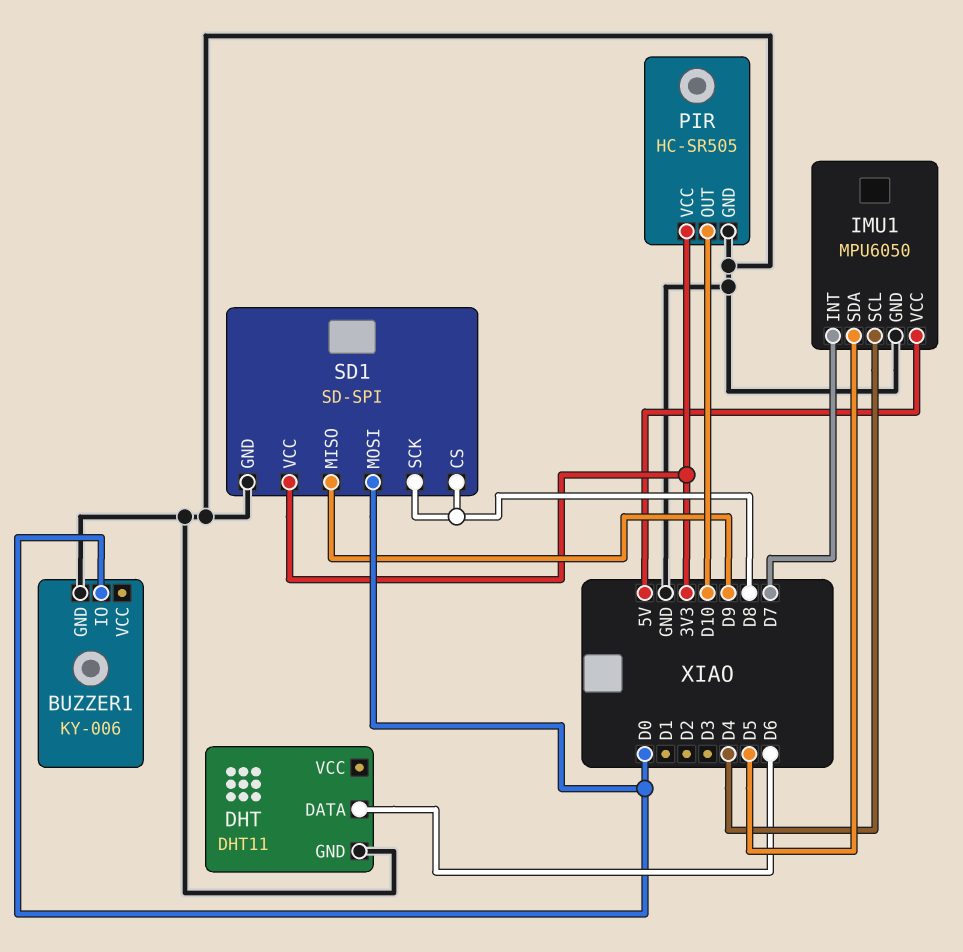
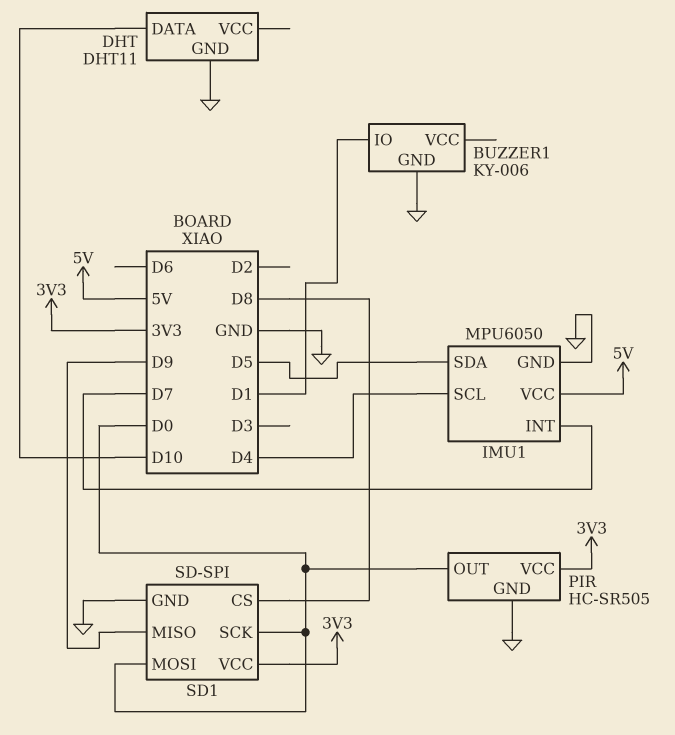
BUZZER1 pin IO: D0 -> D1
DHT pin DATA: D6 -> D10
PIR pin OUT: D10 -> D0
SD1 pin SCK: D8 -> D0

